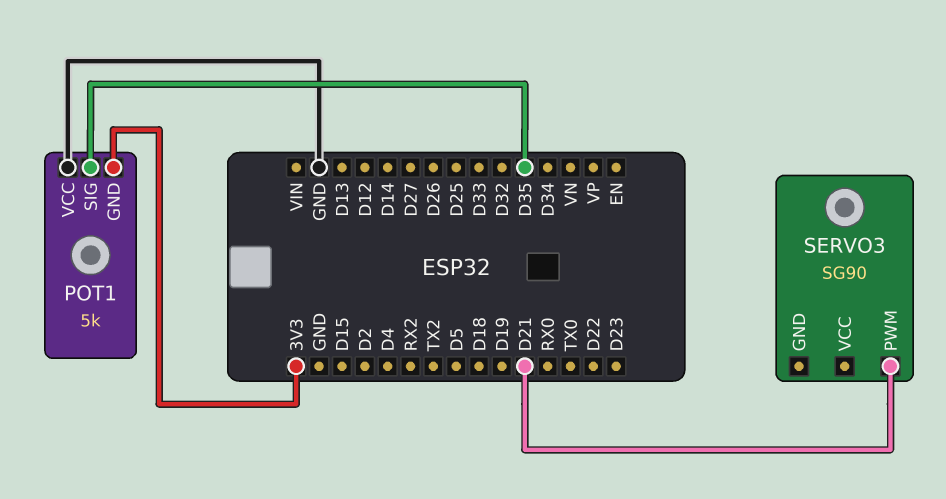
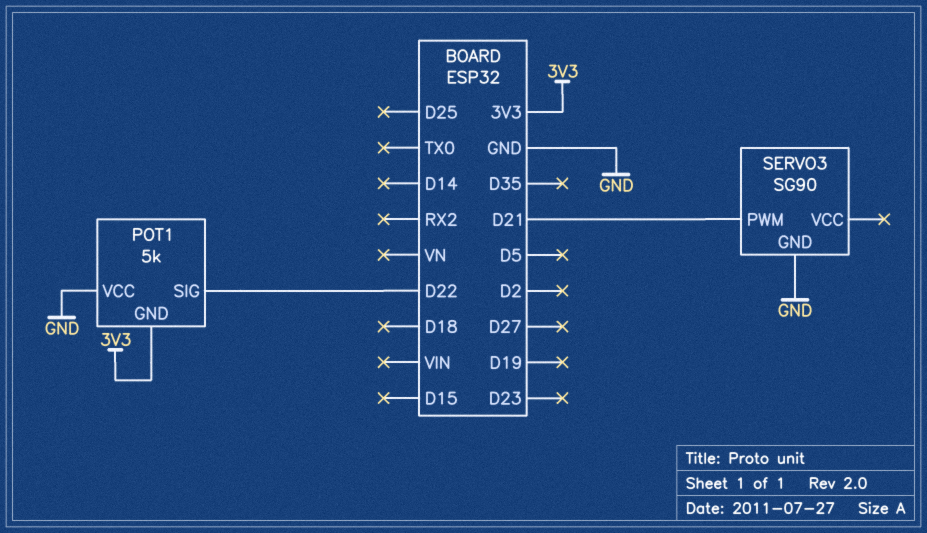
POT1 pin SIG: D35 -> D22
SERVO3 pin GND: none -> GND

